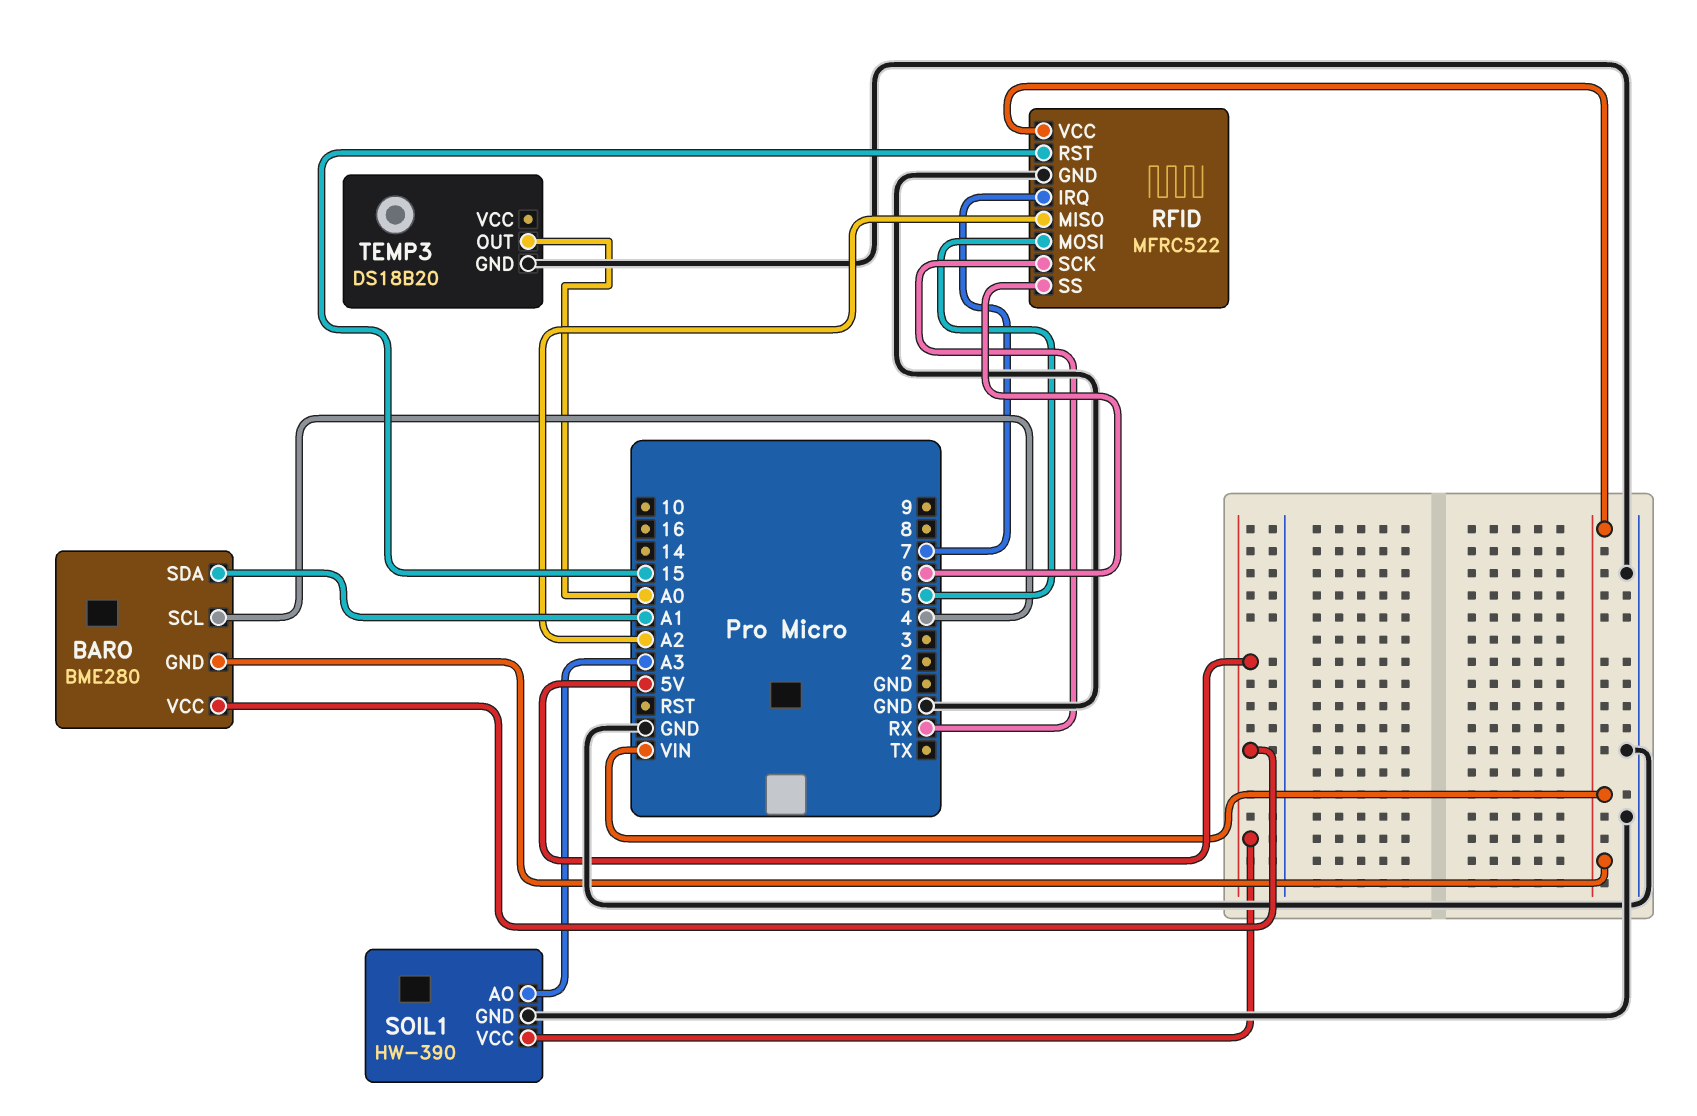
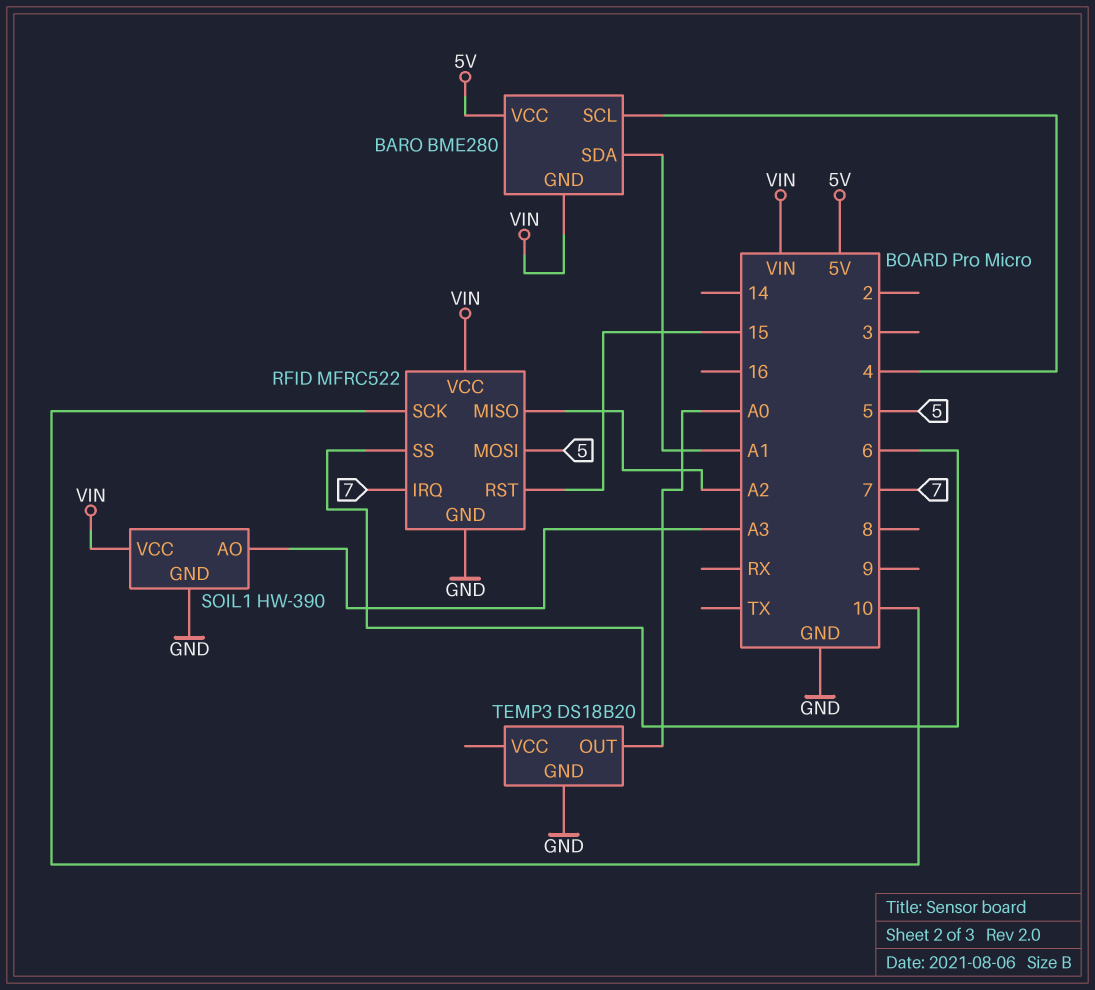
RFID pin SCK: RX -> 10
SOIL1 pin VCC: 5V -> VIN

